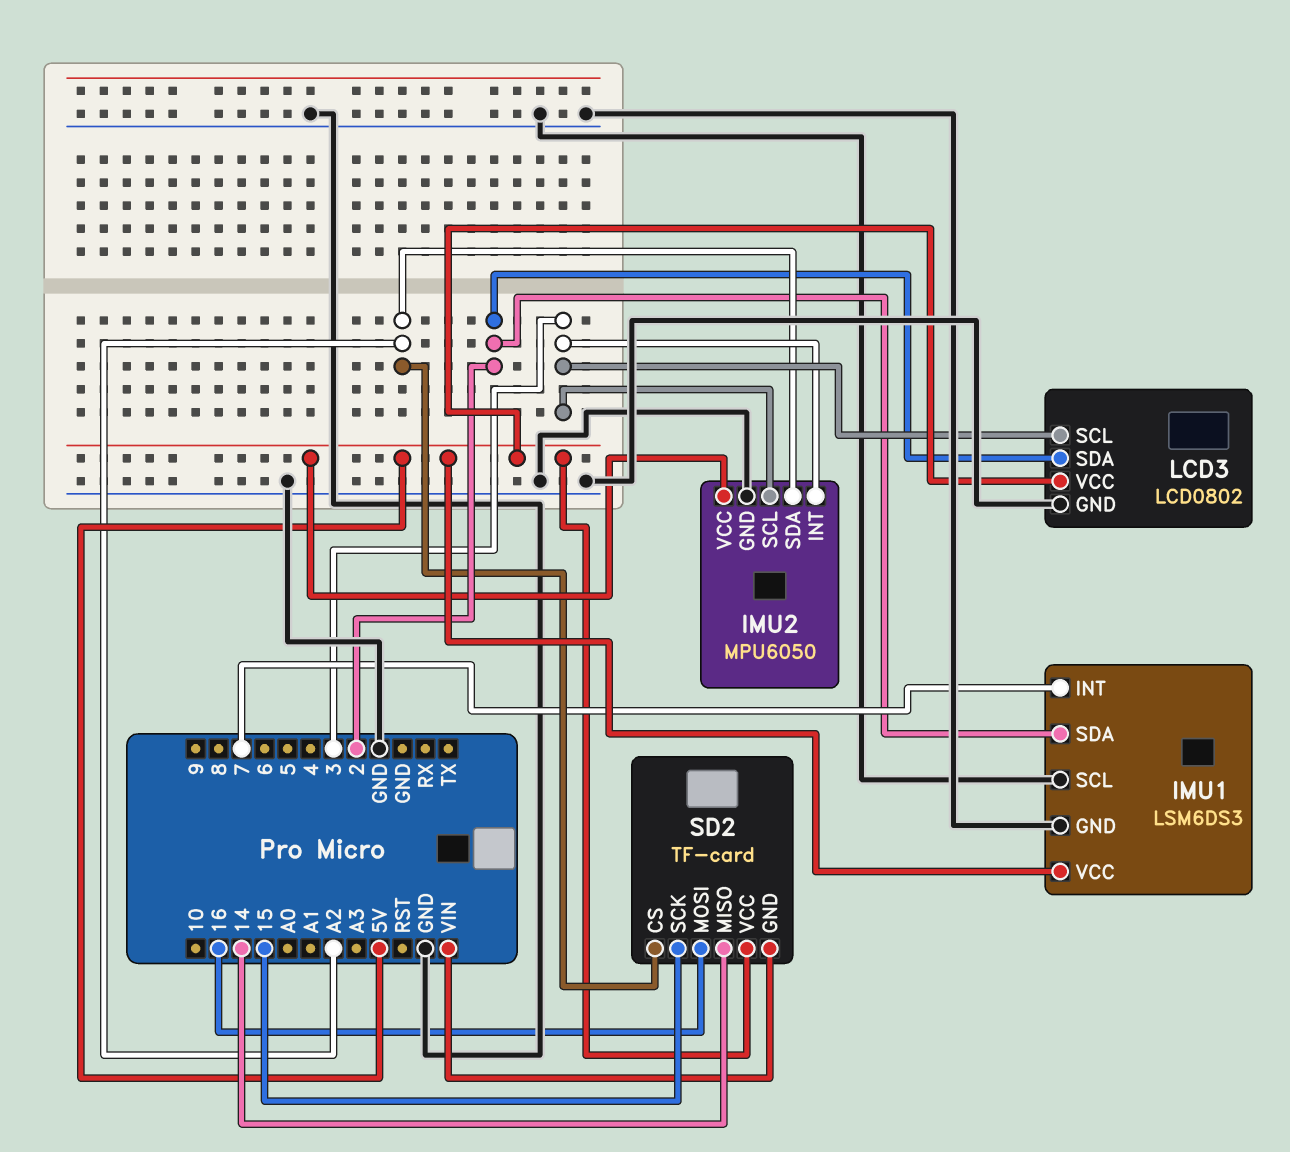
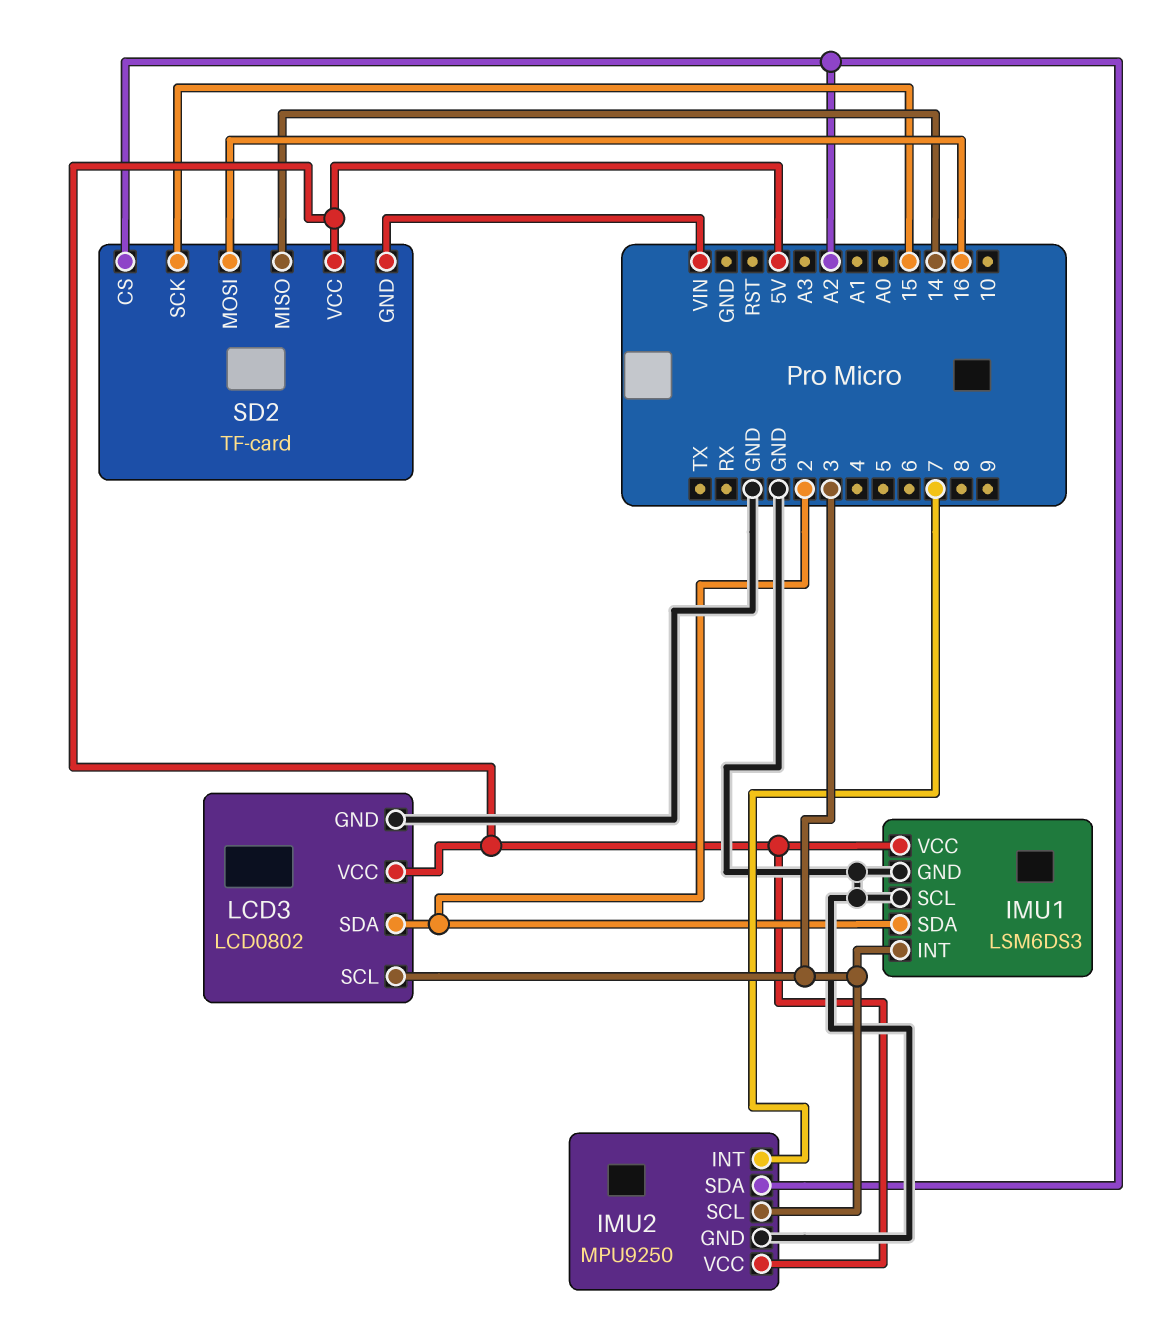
IMU1 pin INT: 7 -> 3
IMU2: MPU6050 -> MPU9250
IMU2 pin INT: 3 -> 7

